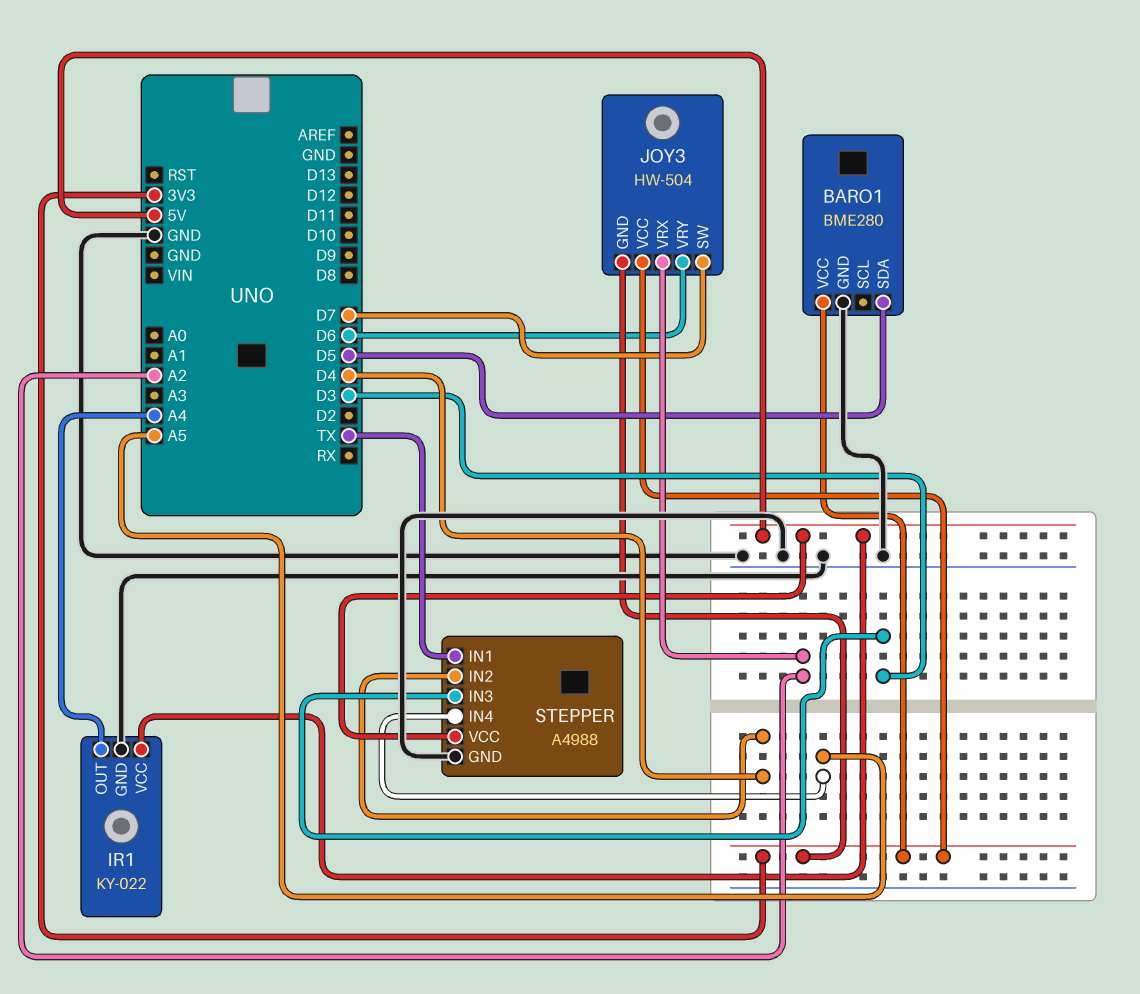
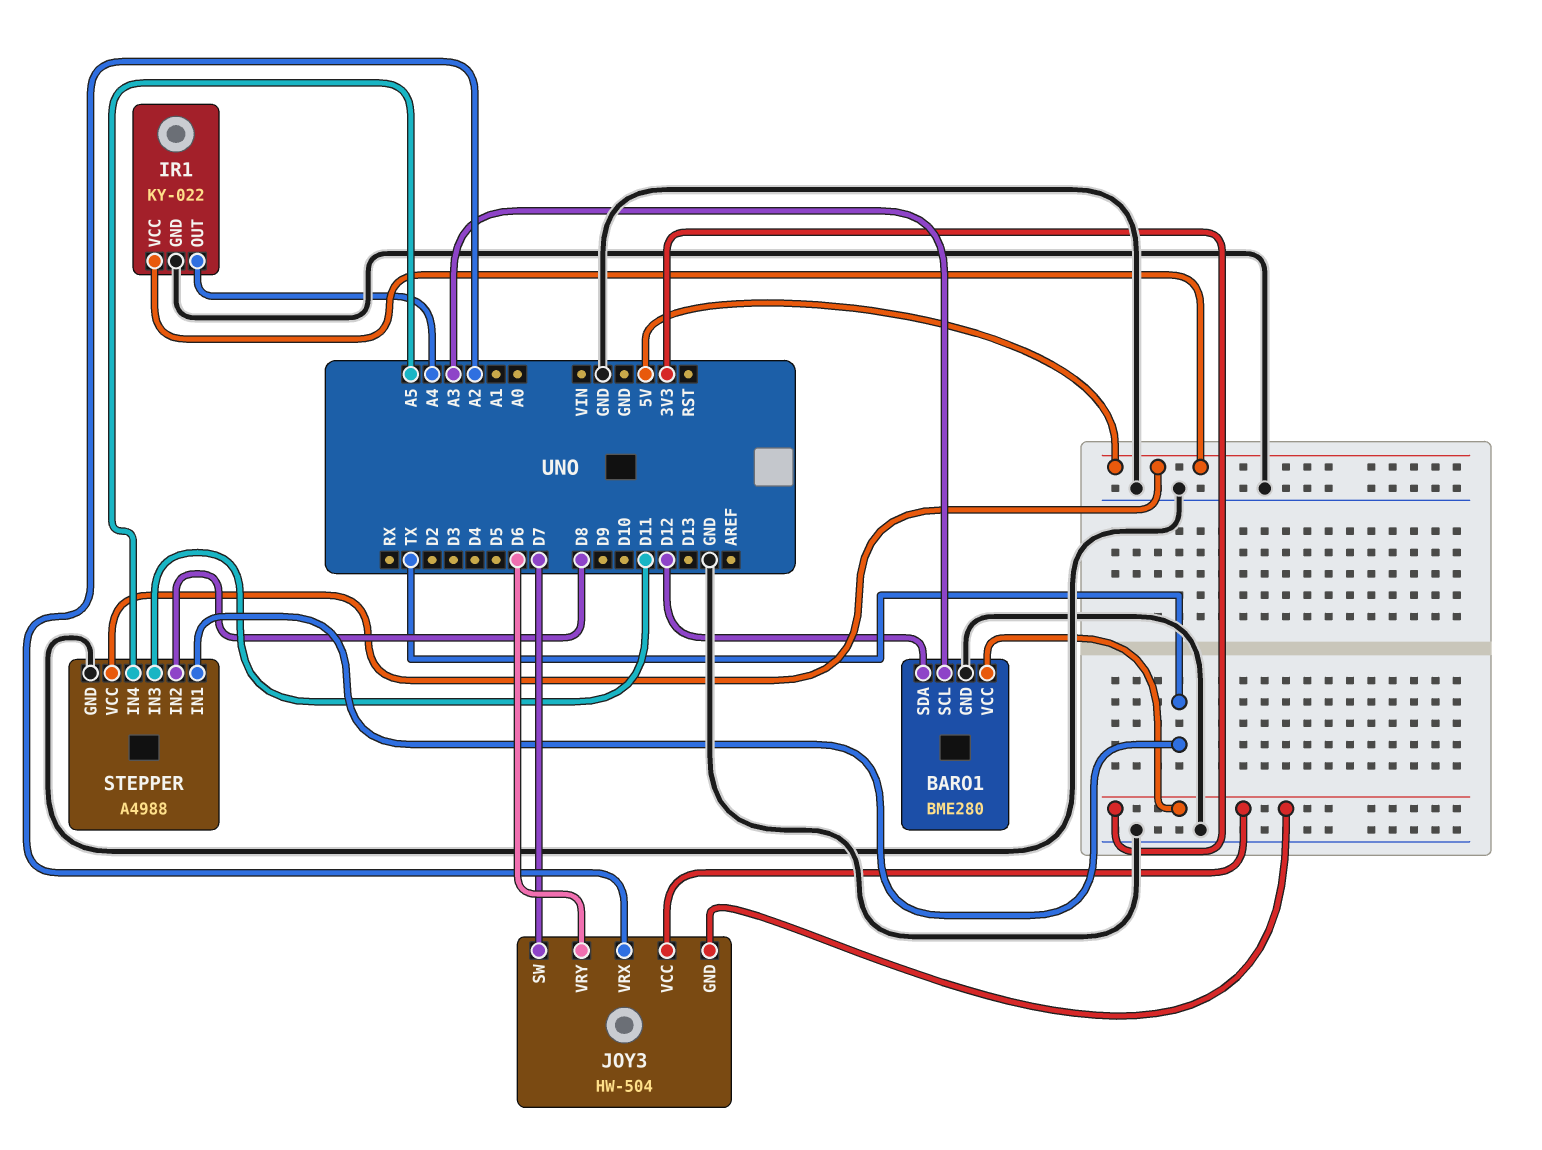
BARO1 pin SCL: none -> A3
BARO1 pin SDA: D5 -> D12
STEPPER pin IN2: D4 -> D8
STEPPER pin IN3: D3 -> D11

